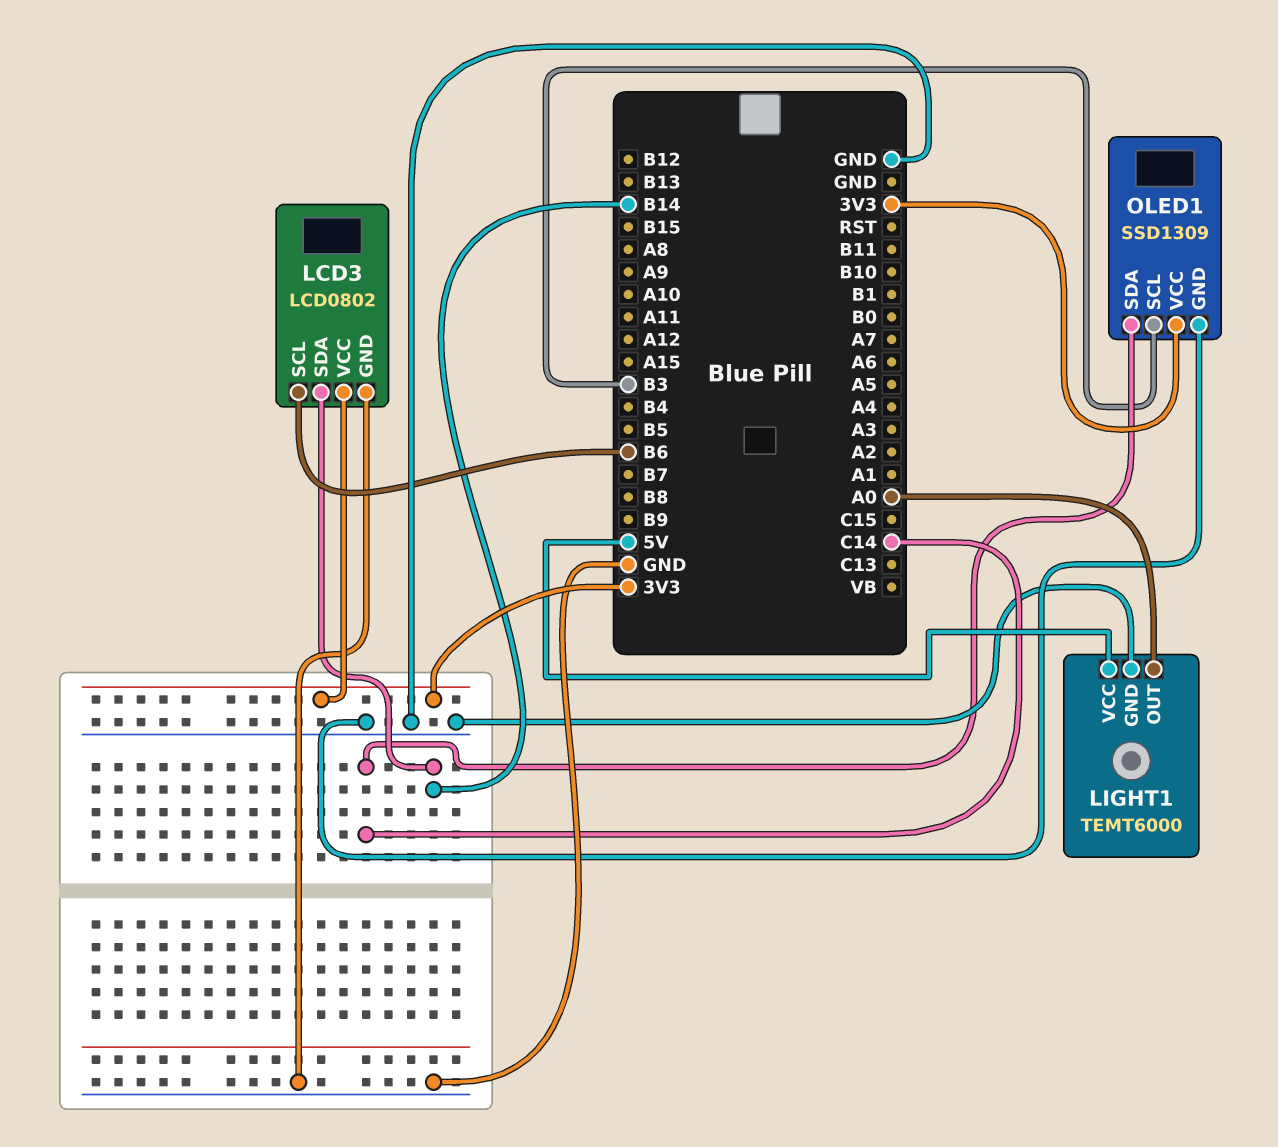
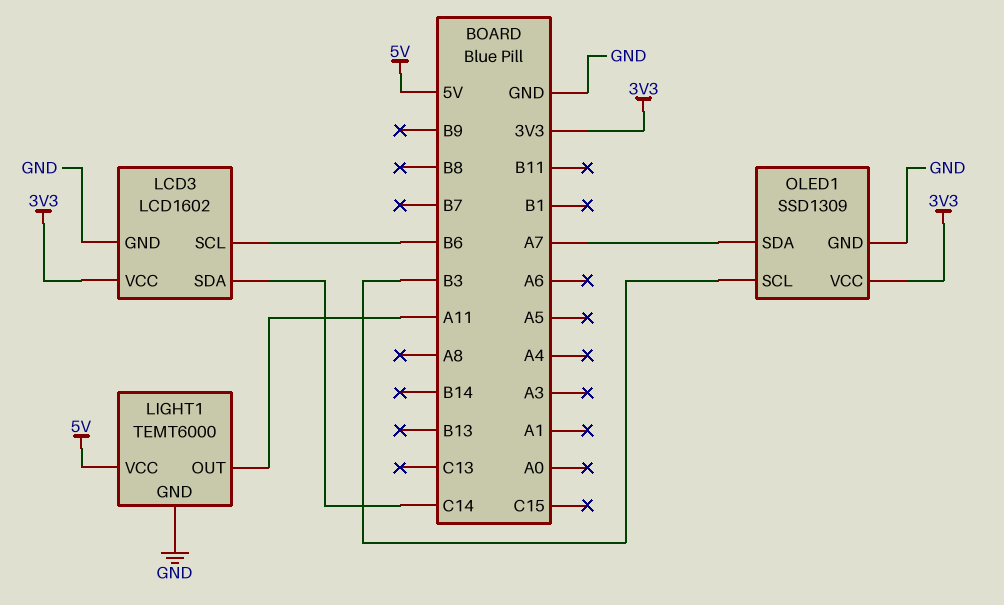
LCD3: LCD0802 -> LCD1602
LCD3 pin SDA: B14 -> C14
LIGHT1 pin OUT: A0 -> A11
OLED1 pin SDA: C14 -> A7

